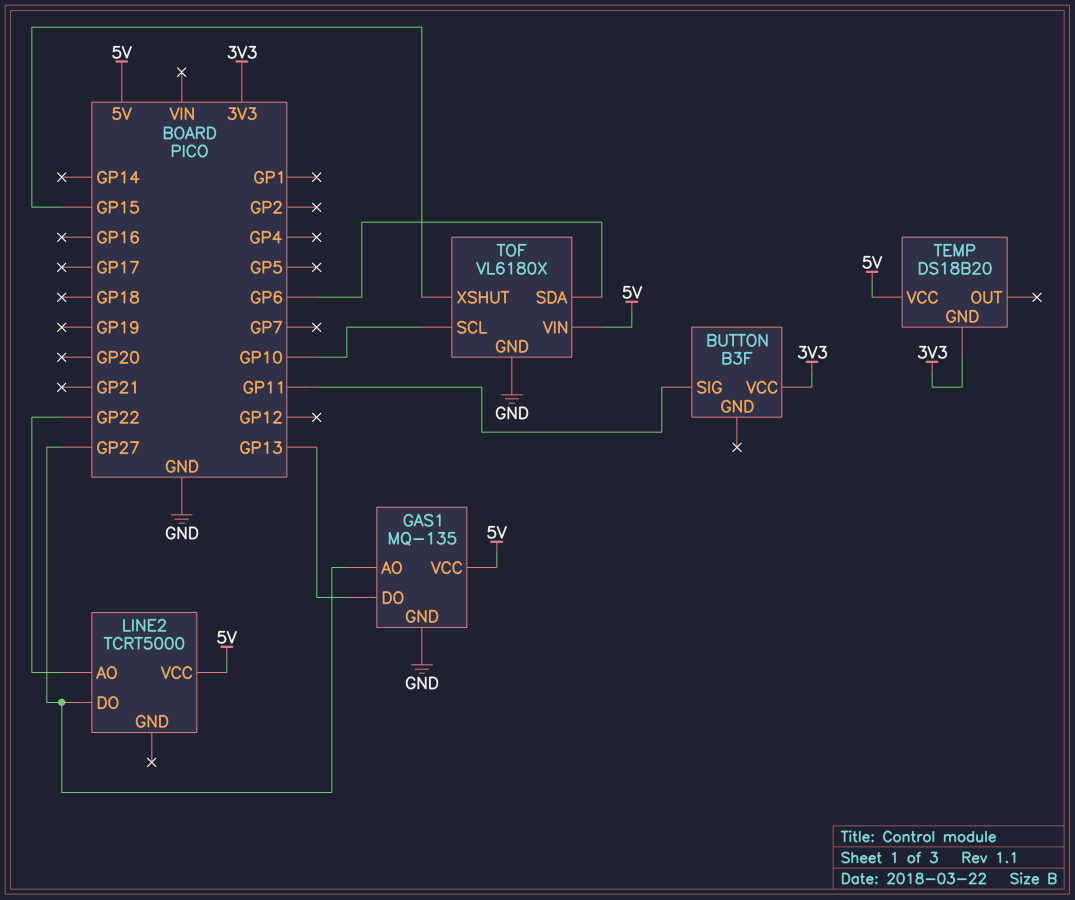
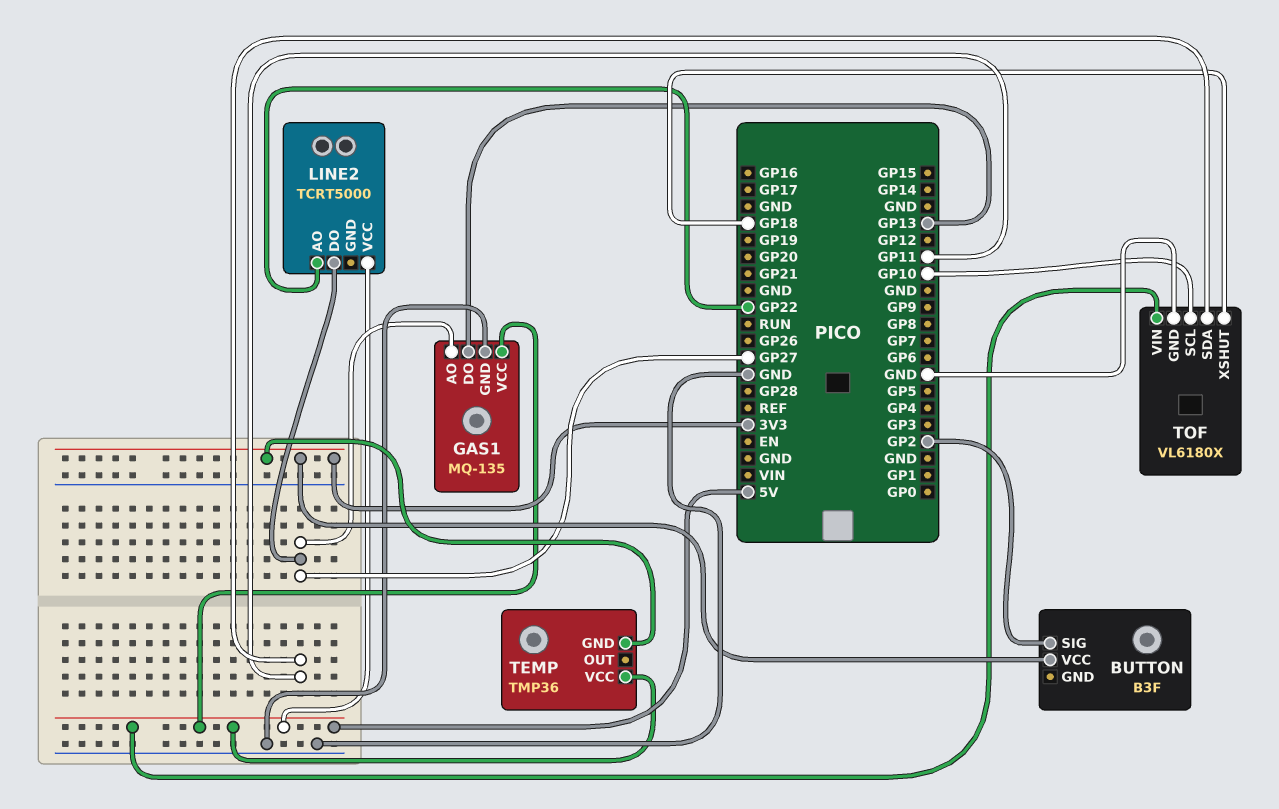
BUTTON pin SIG: GP11 -> GP2
TEMP: DS18B20 -> TMP36
TOF pin SDA: GP6 -> GP11
TOF pin XSHUT: GP15 -> GP18

